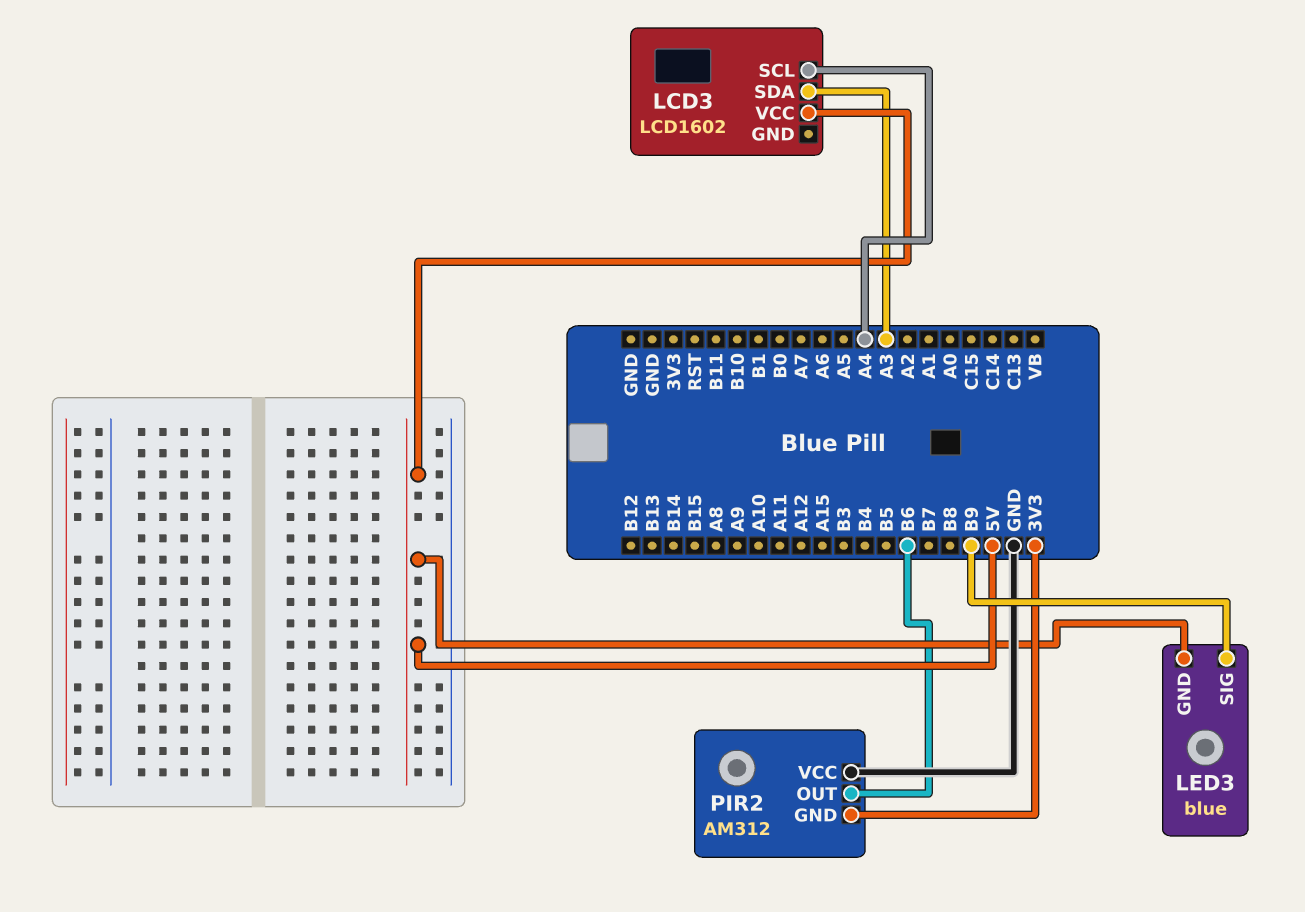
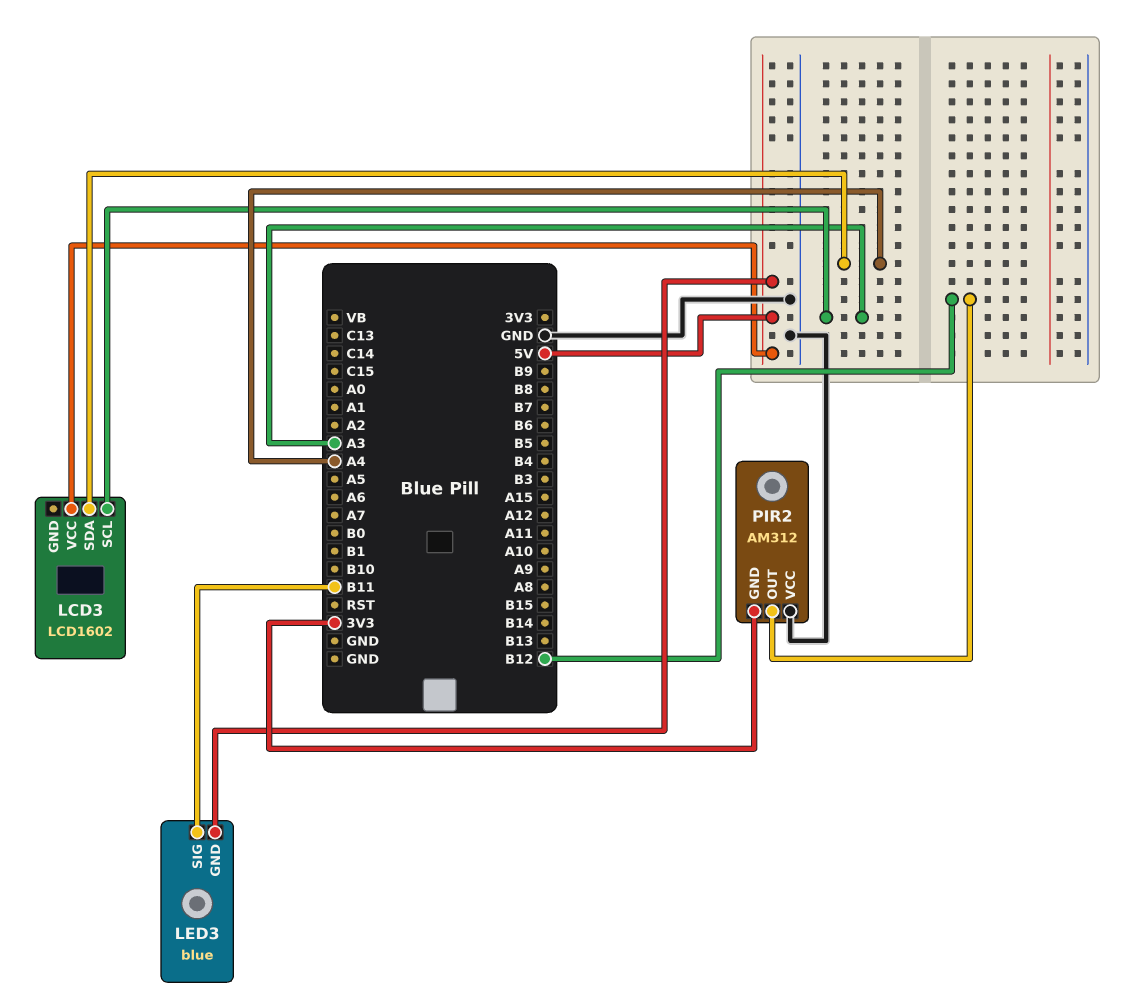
LCD3 pin SCL: A4 -> A3
LCD3 pin SDA: A3 -> A4
LED3 pin SIG: B9 -> B11
PIR2 pin OUT: B6 -> B12

